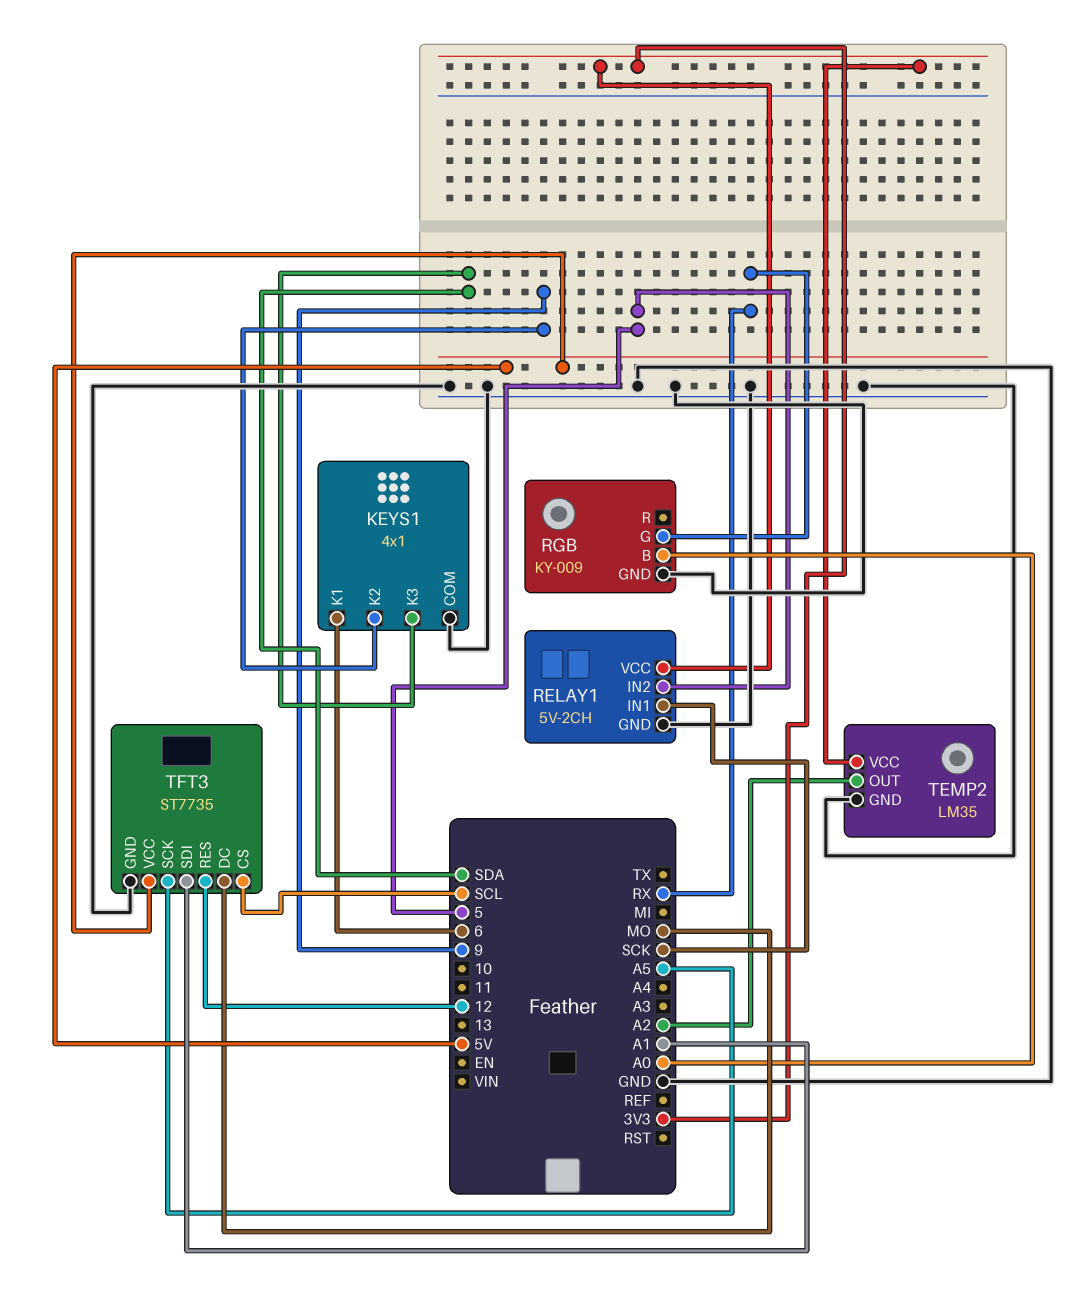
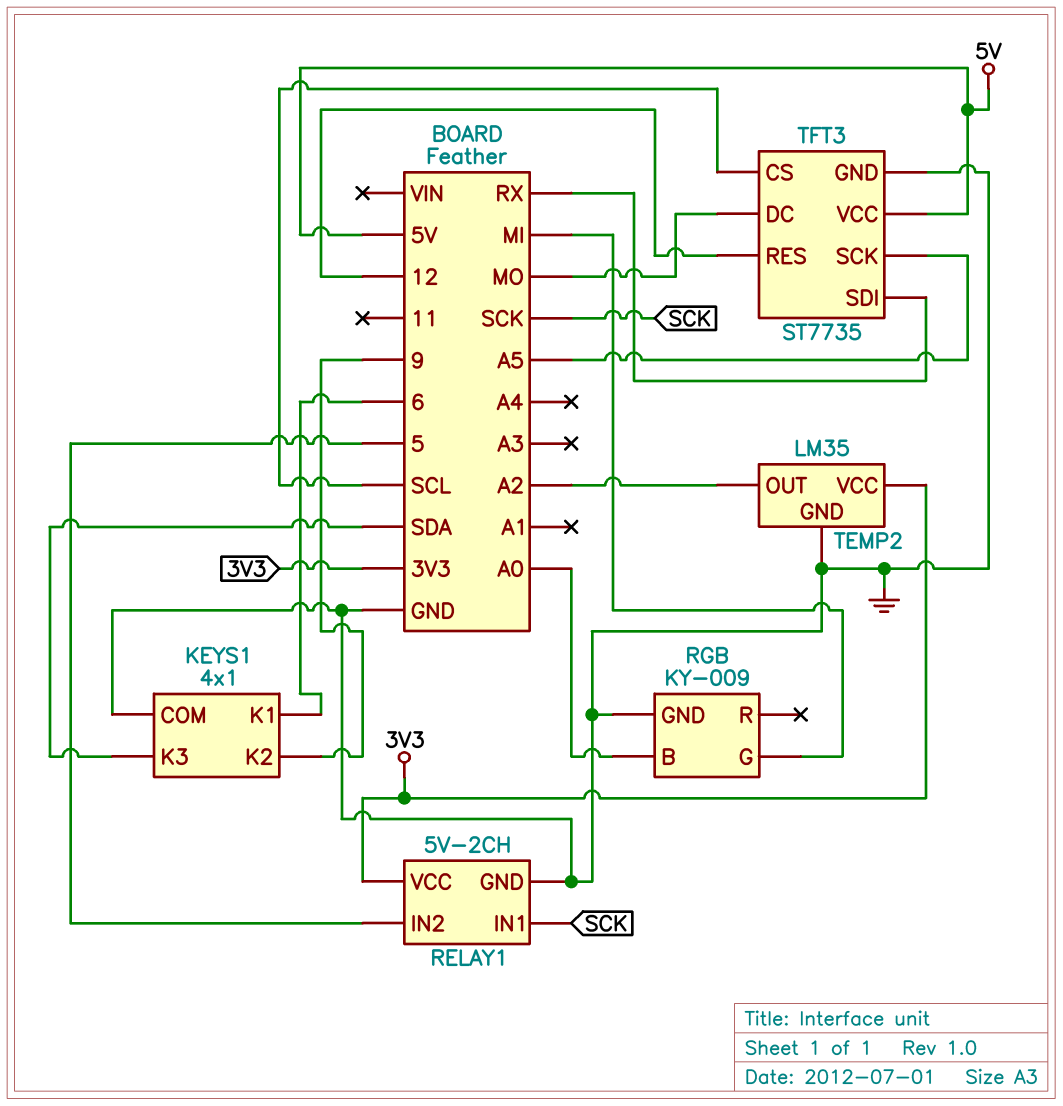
RGB pin G: RX -> MI
TFT3 pin SDI: A1 -> RX

